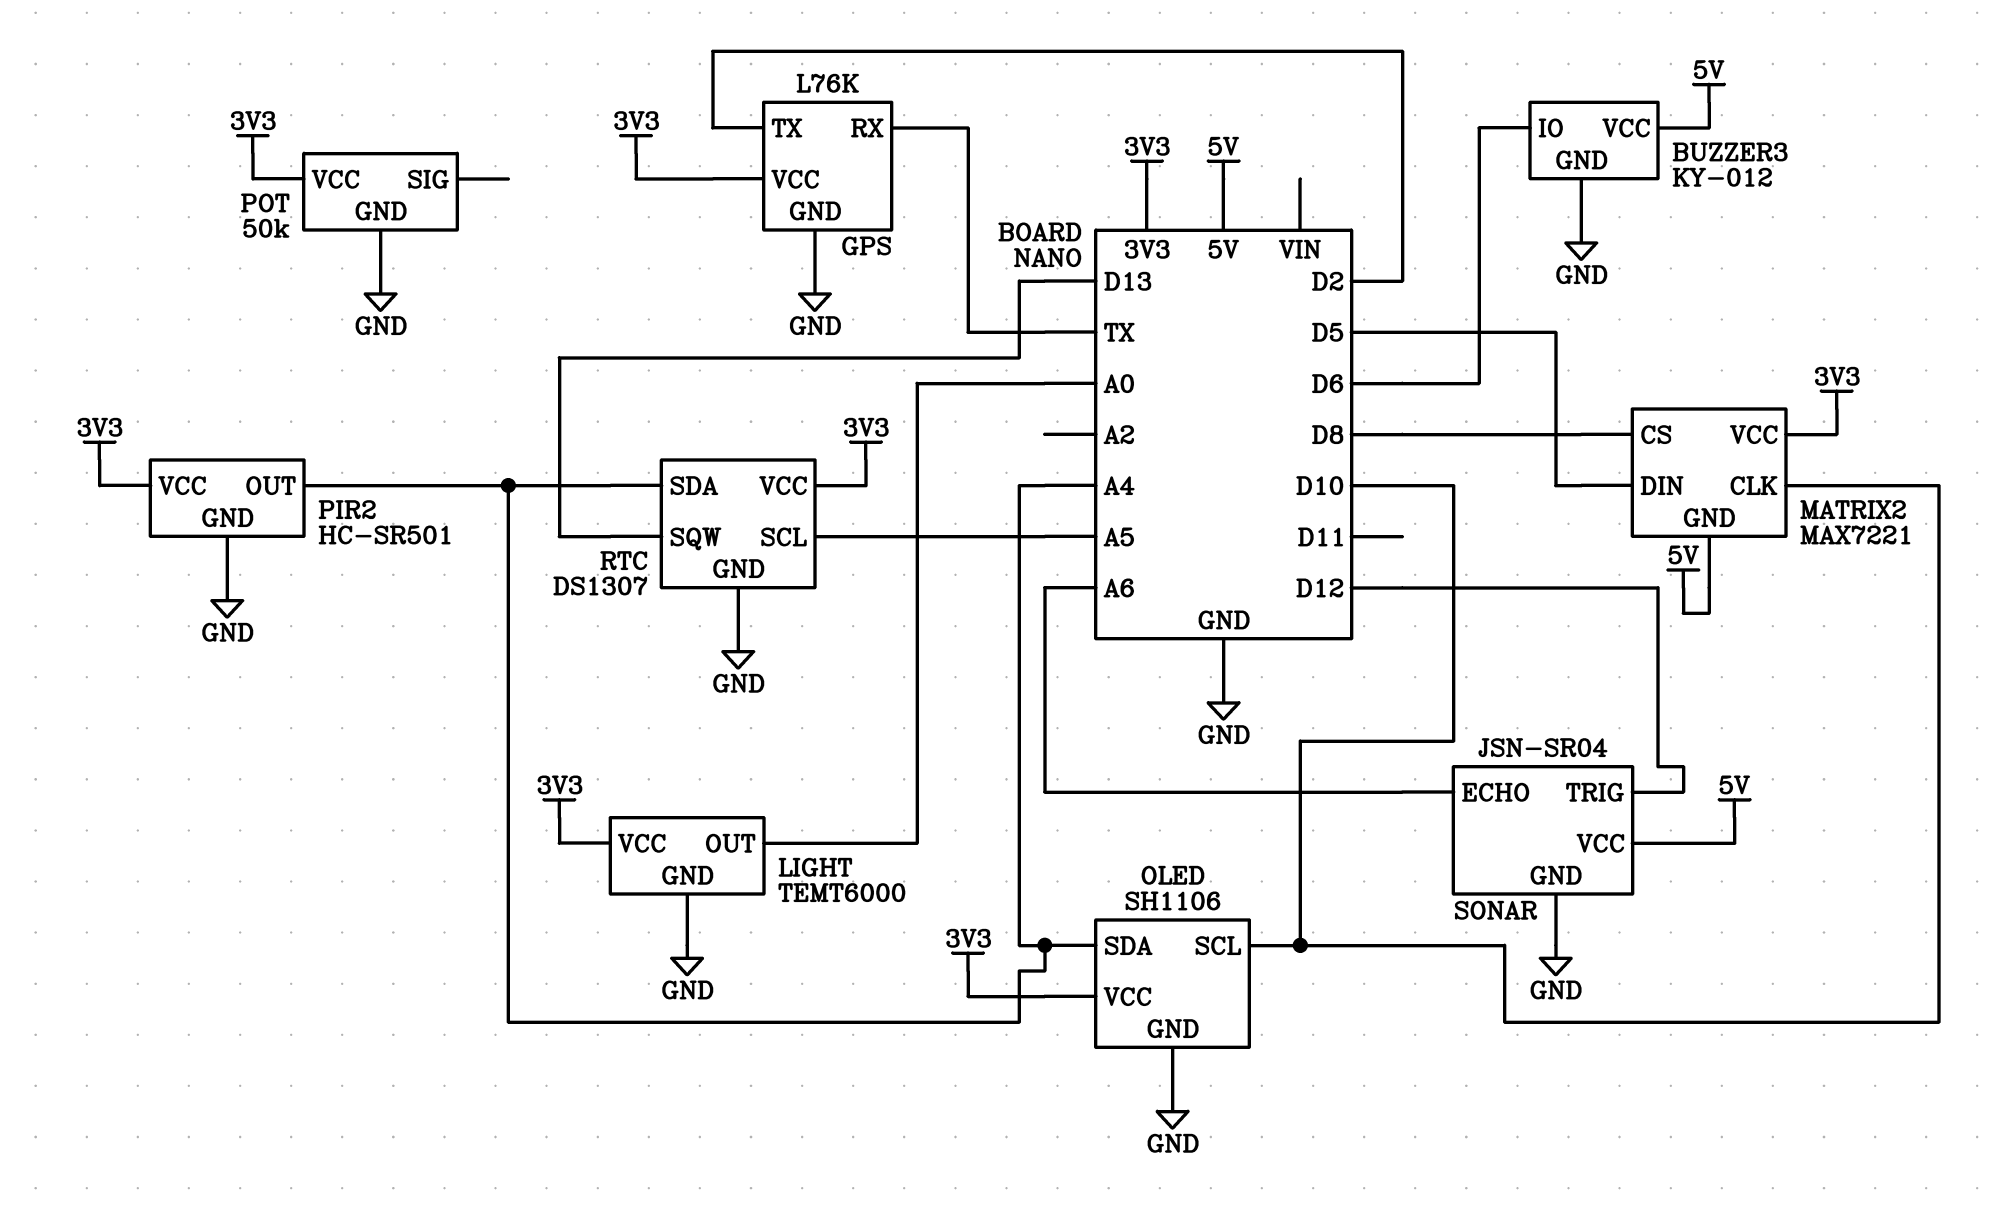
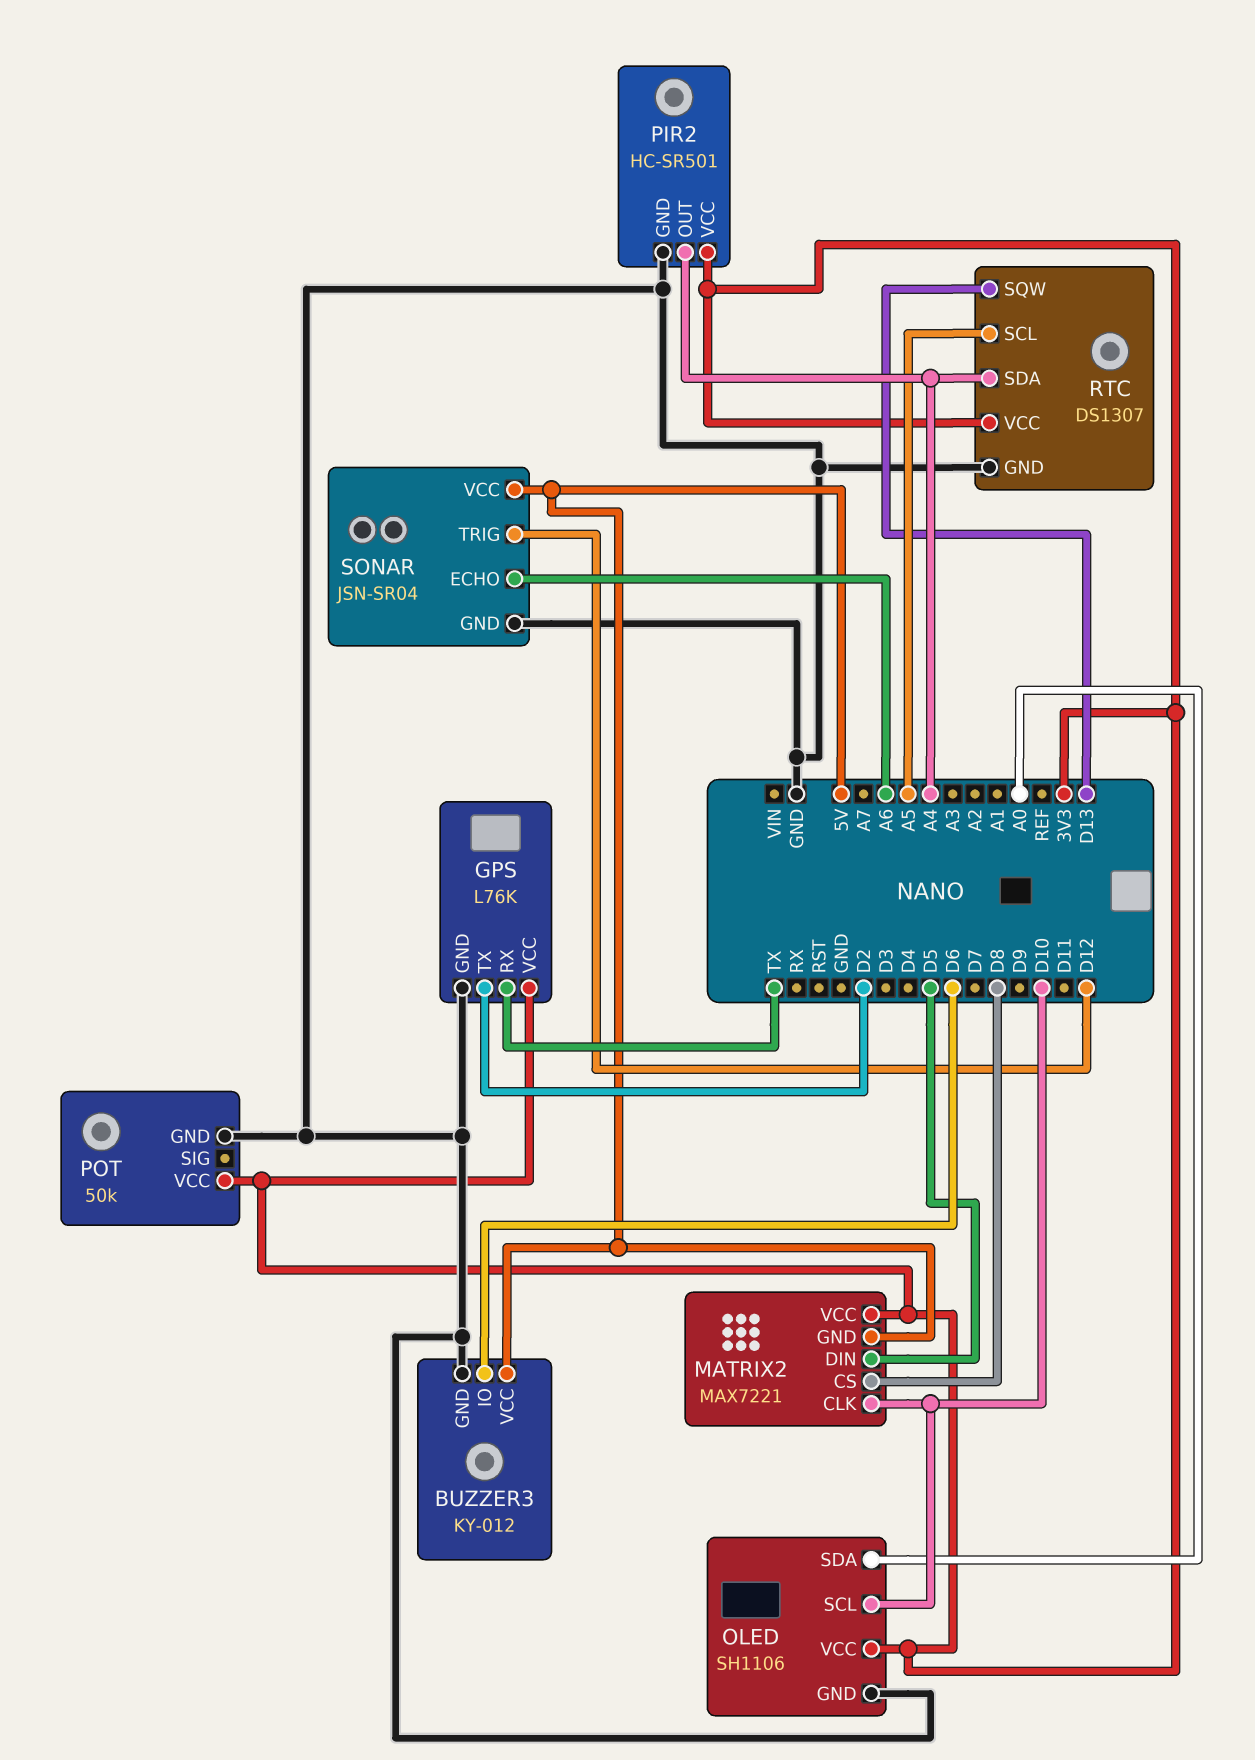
LIGHT: TEMT6000 -> none
LIGHT pin GND: GND -> none
LIGHT pin OUT: A0 -> none
LIGHT pin VCC: 3V3 -> none
OLED pin SDA: A4 -> A0

